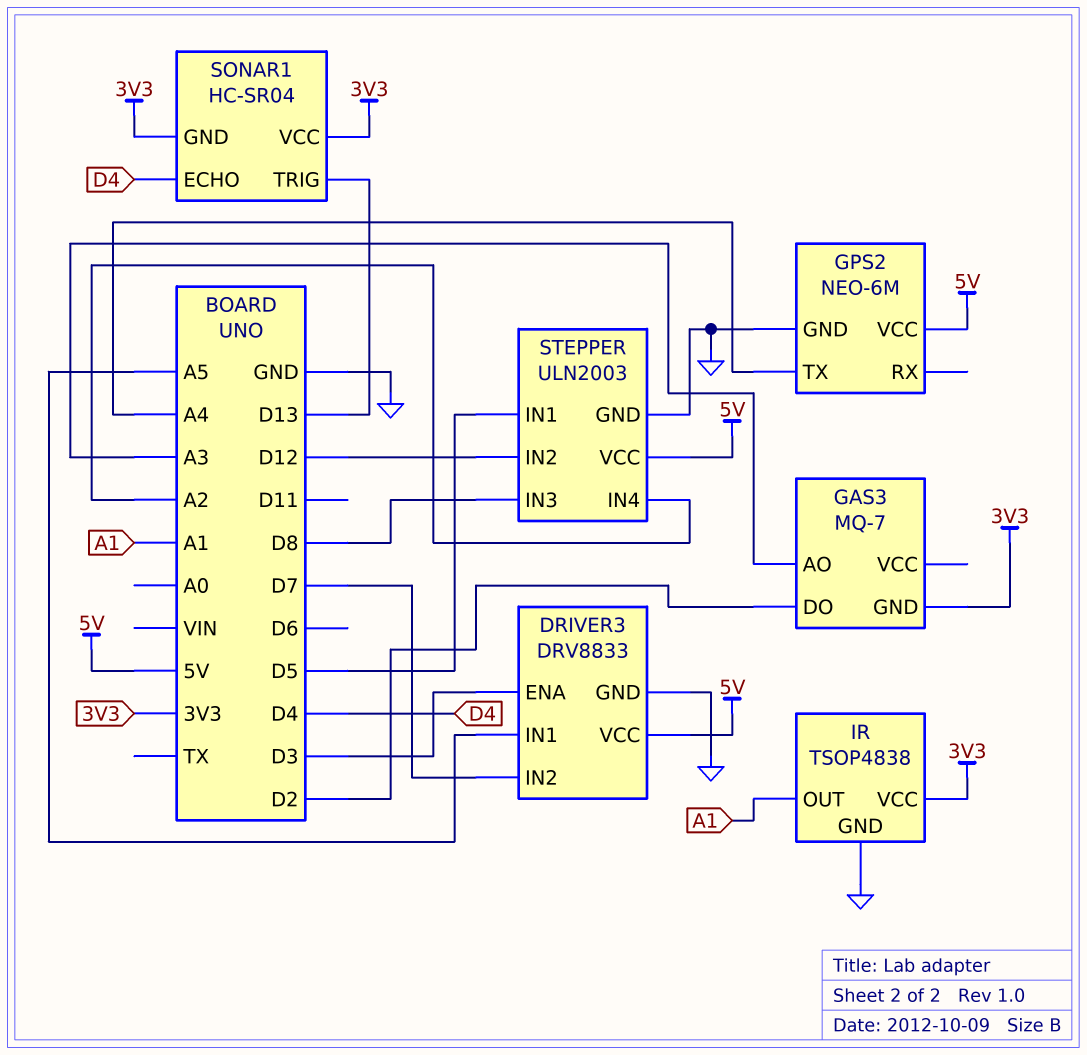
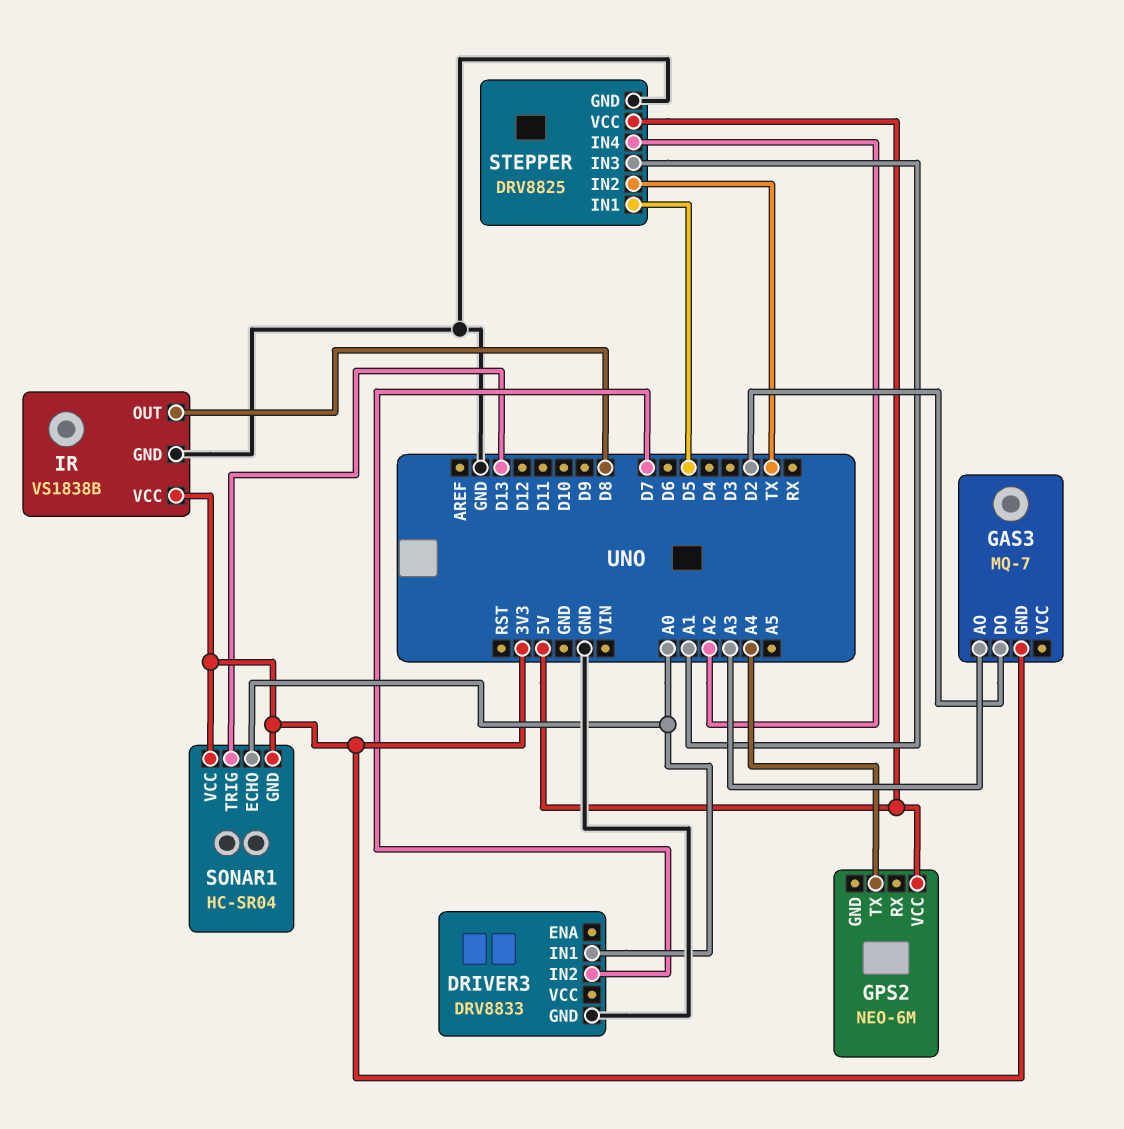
DRIVER3 pin ENA: D3 -> none
DRIVER3 pin IN1: A5 -> A0
DRIVER3 pin VCC: 5V -> none
GPS2 pin GND: GND -> none
IR: TSOP4838 -> VS1838B
IR pin OUT: A1 -> D8
SONAR1 pin ECHO: D4 -> A0
STEPPER: ULN2003 -> DRV8825
STEPPER pin IN2: D12 -> TX
STEPPER pin IN3: D8 -> A1

